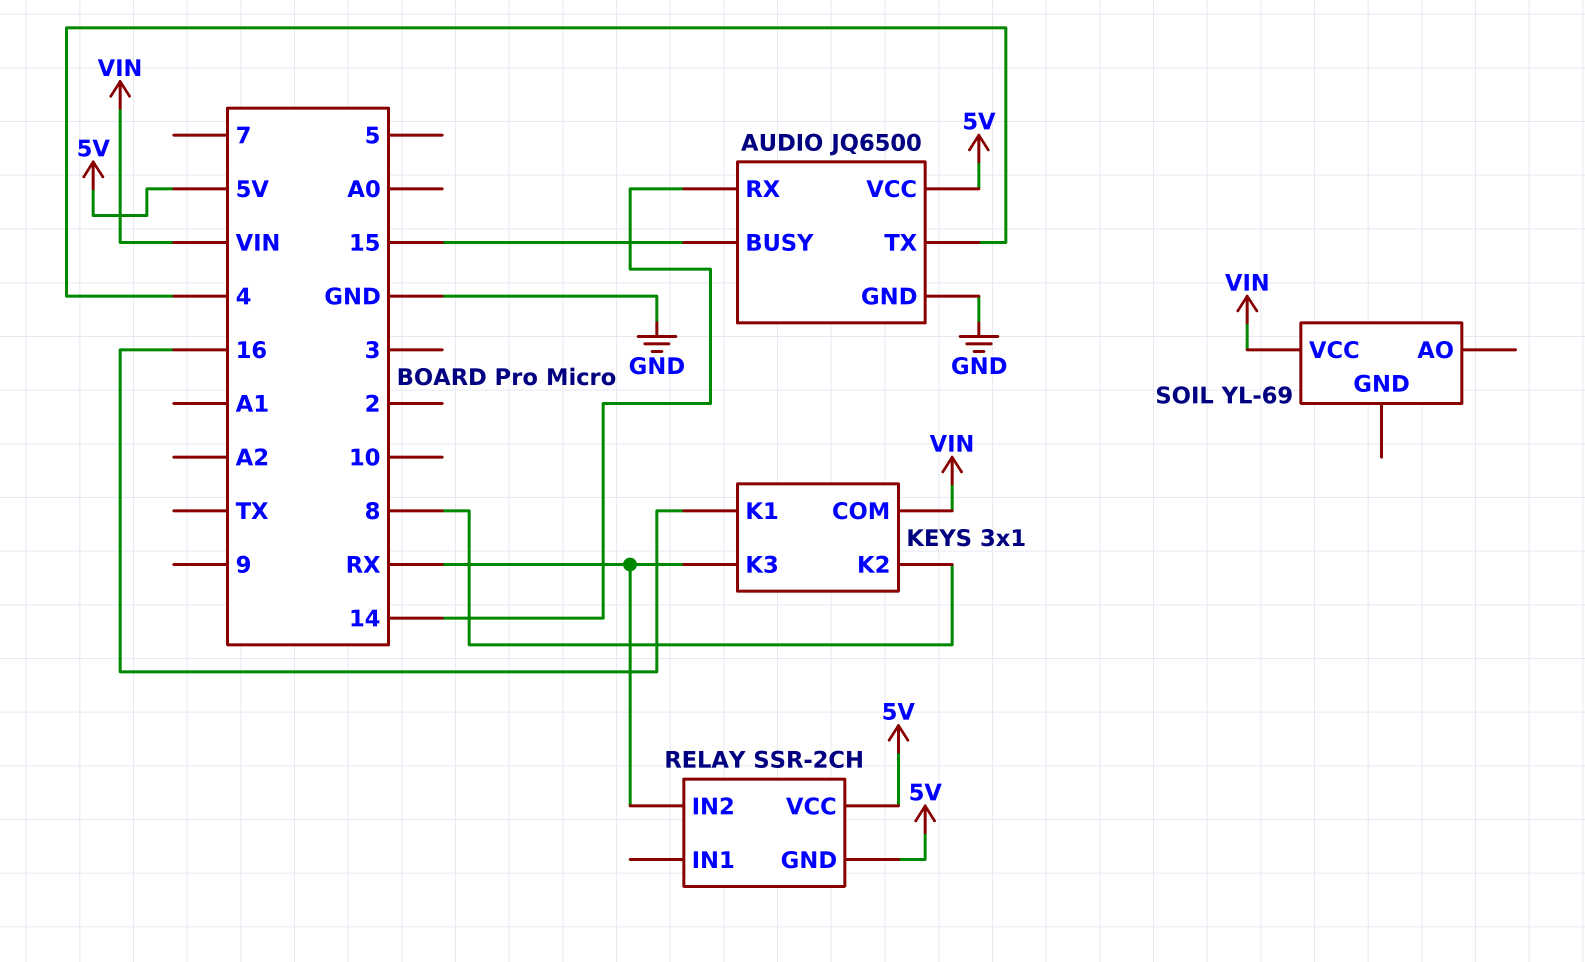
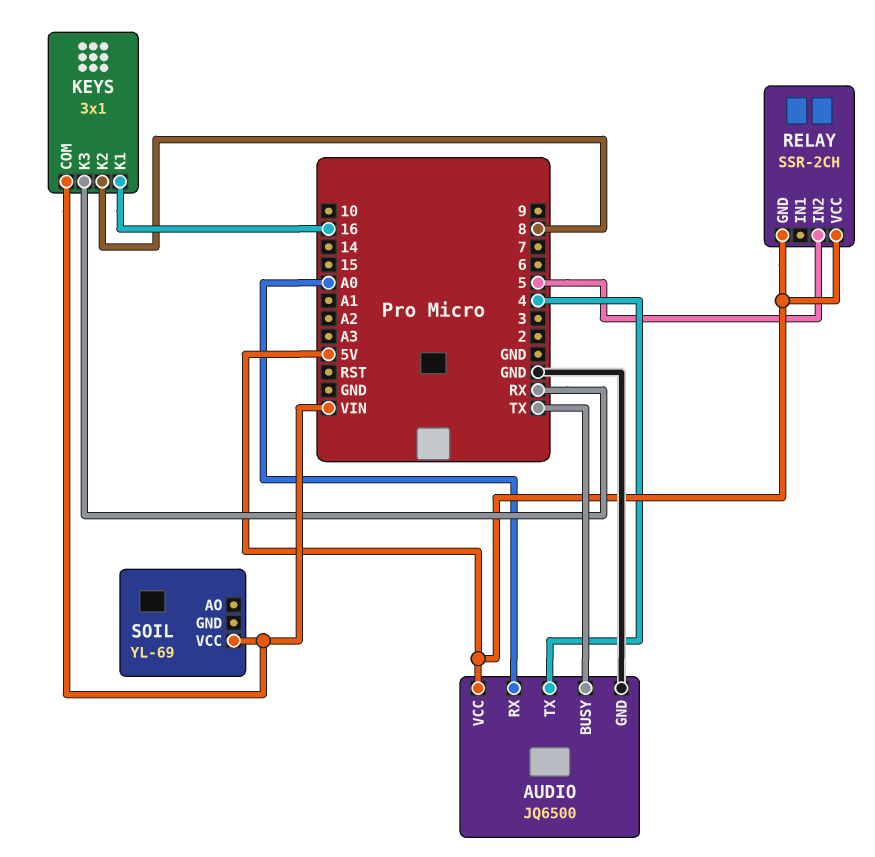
AUDIO pin BUSY: 15 -> TX
AUDIO pin RX: 14 -> A0
RELAY pin IN2: RX -> 5

